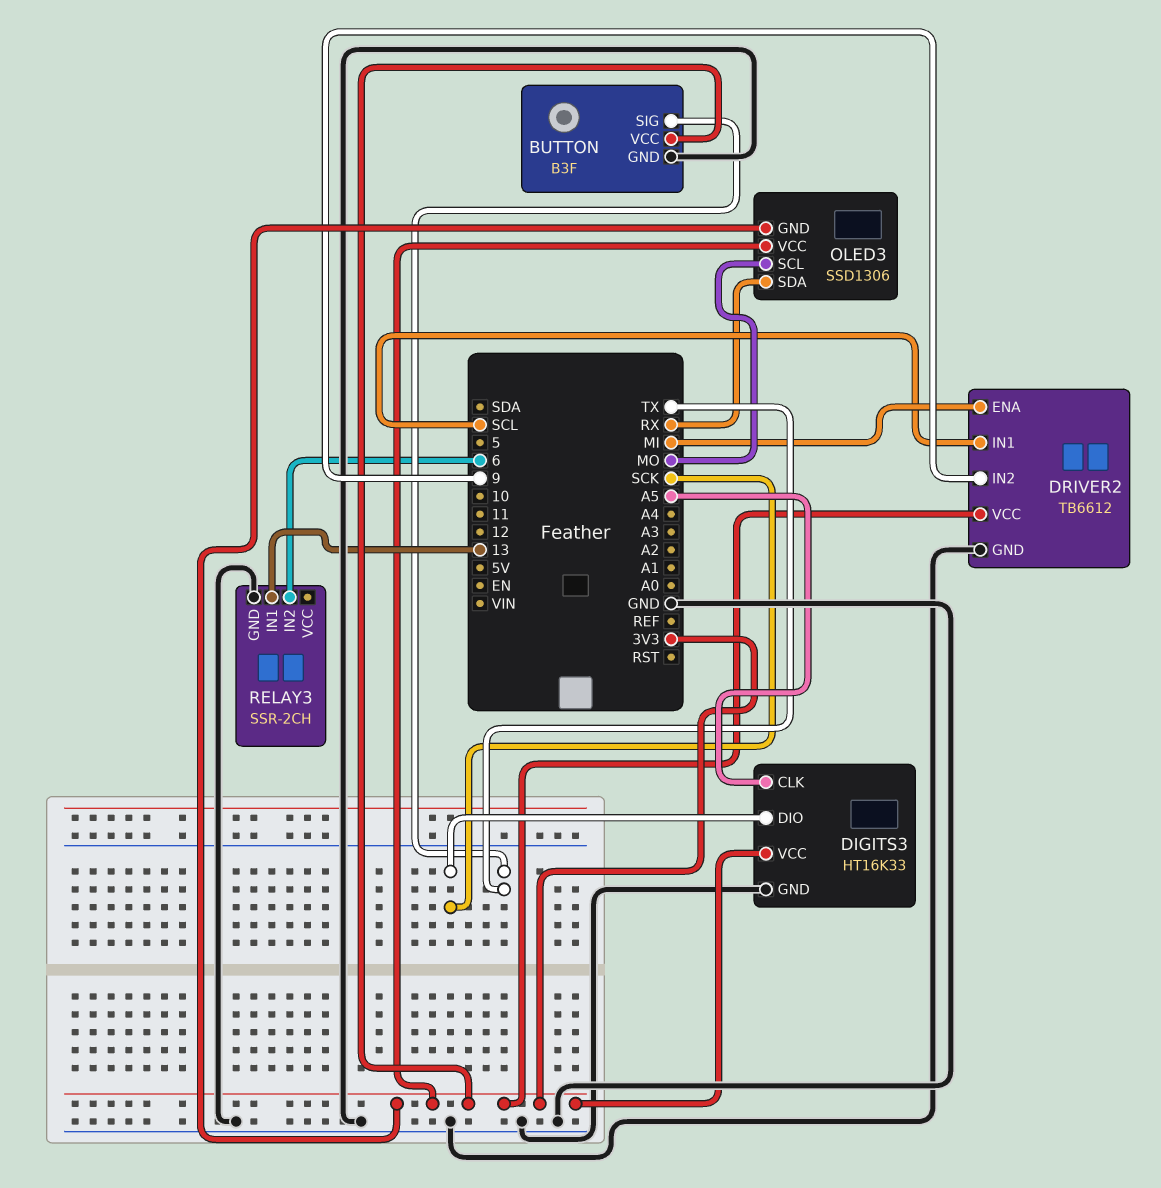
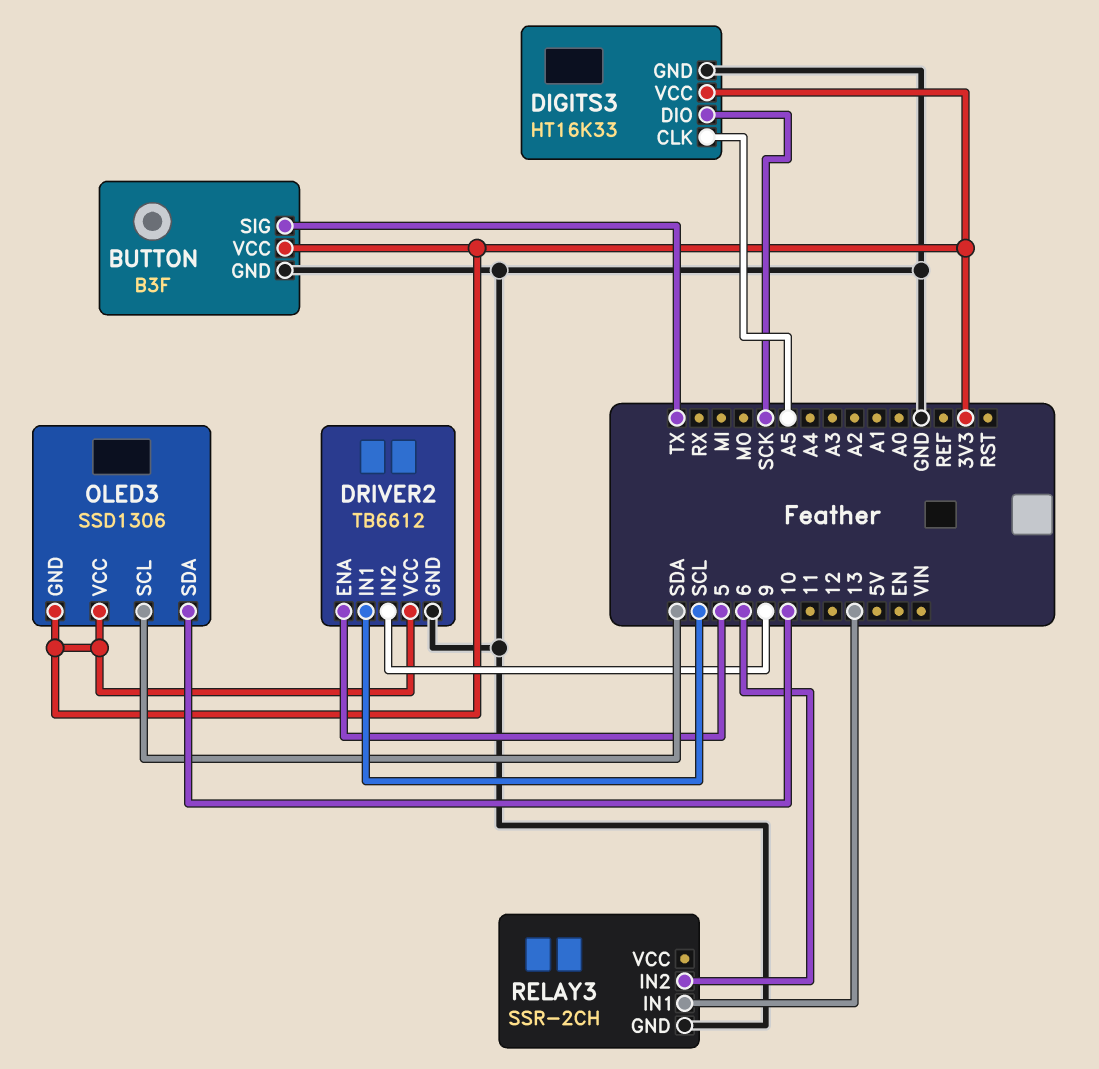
DRIVER2 pin ENA: MI -> 5
OLED3 pin SCL: MO -> SDA
OLED3 pin SDA: RX -> 10

